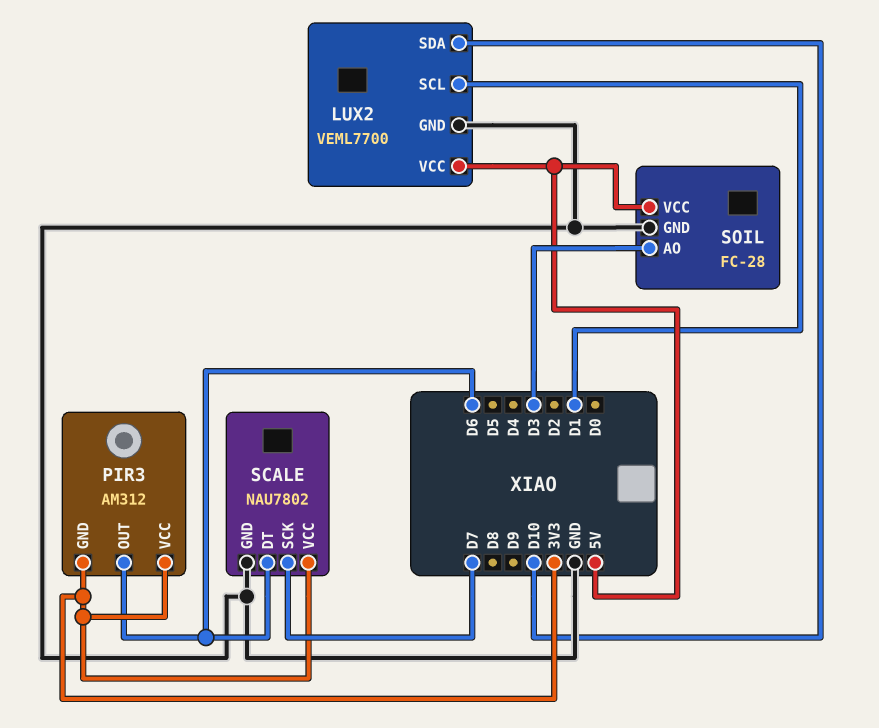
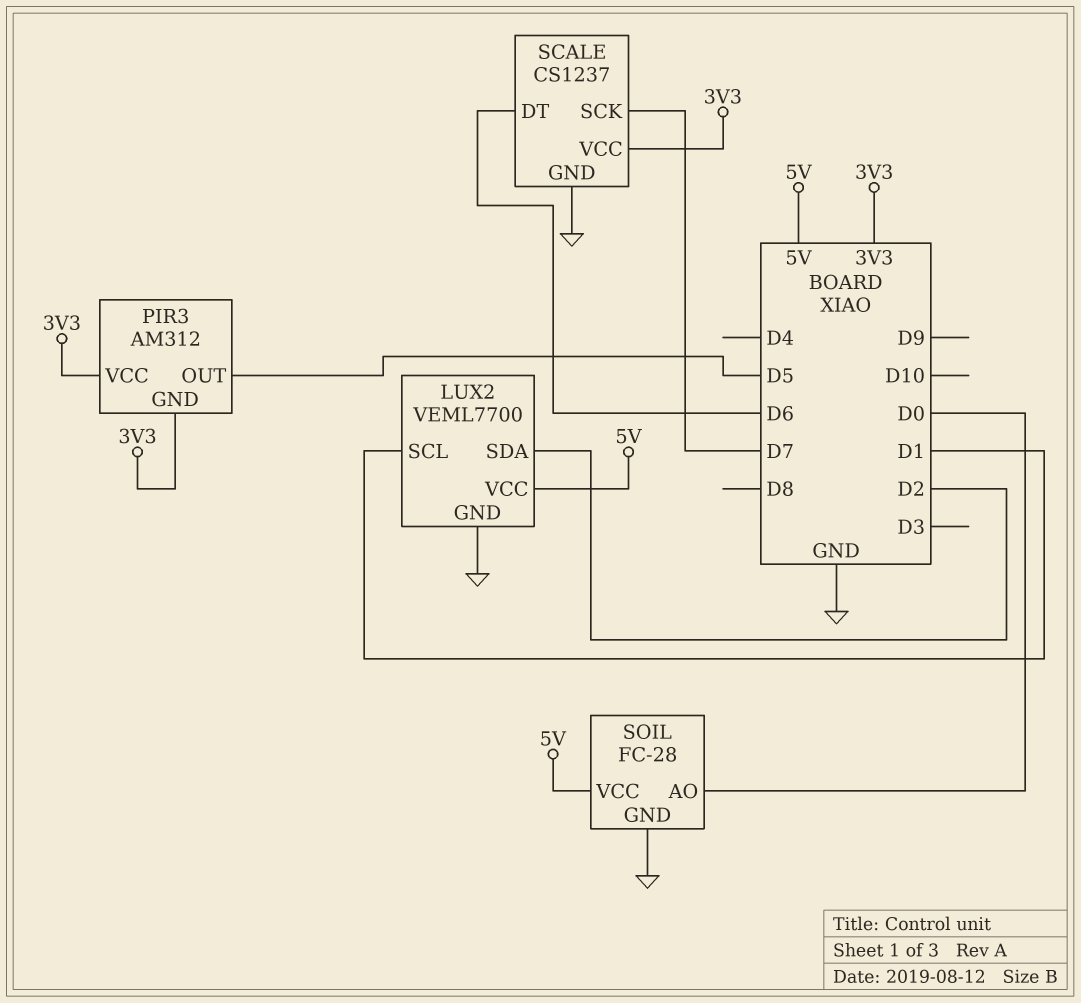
LUX2 pin SDA: D10 -> D2
PIR3 pin OUT: D6 -> D5
SCALE: NAU7802 -> CS1237
SOIL pin AO: D3 -> D0

